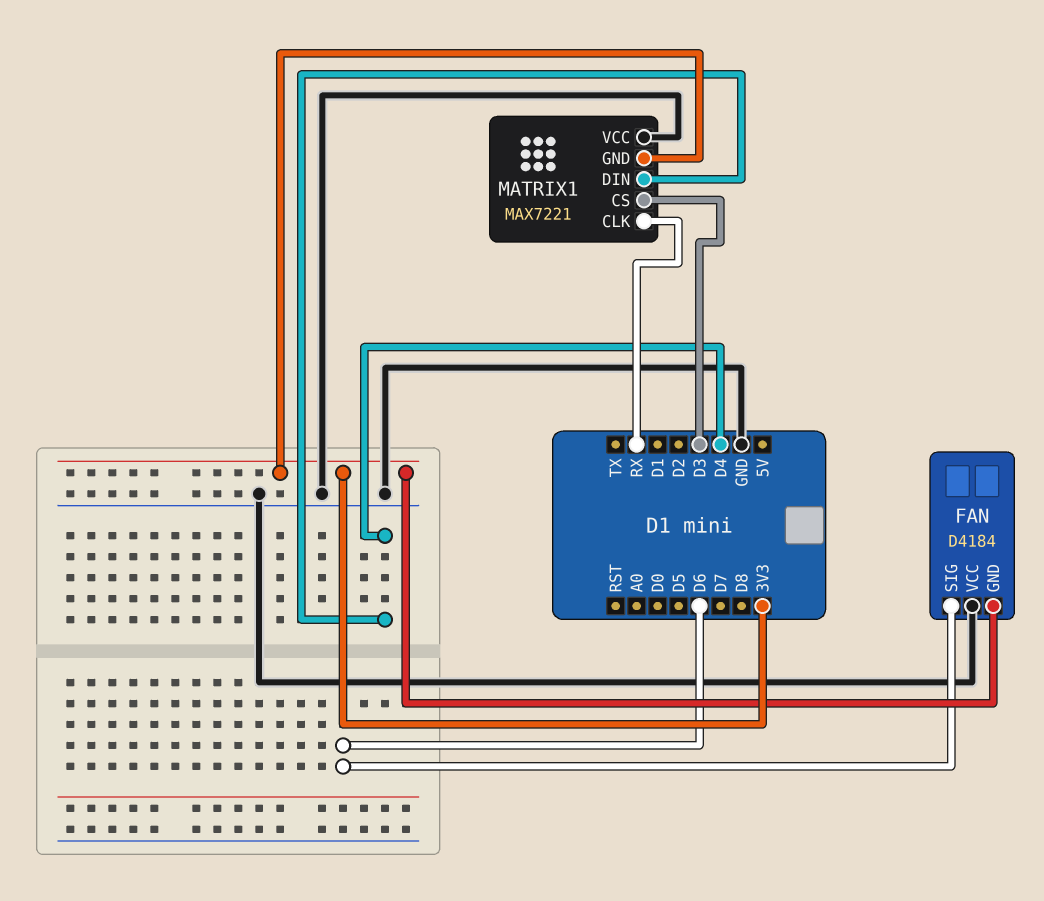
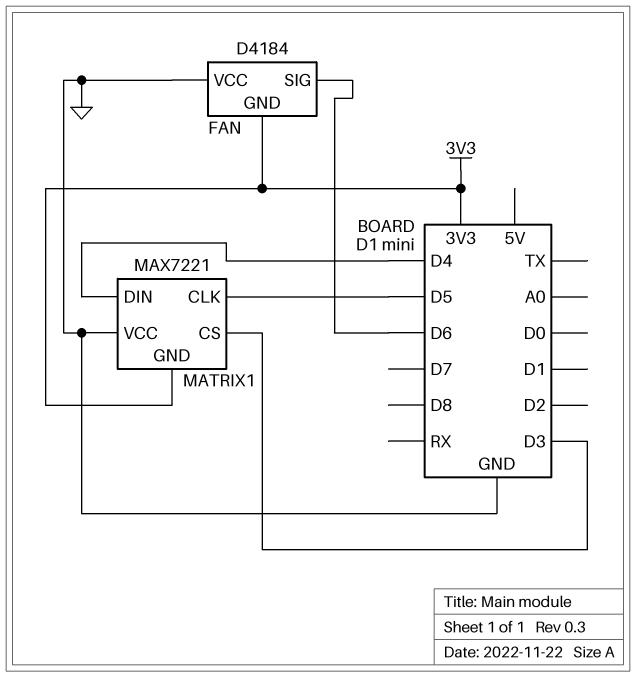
MATRIX1 pin CLK: RX -> D5

